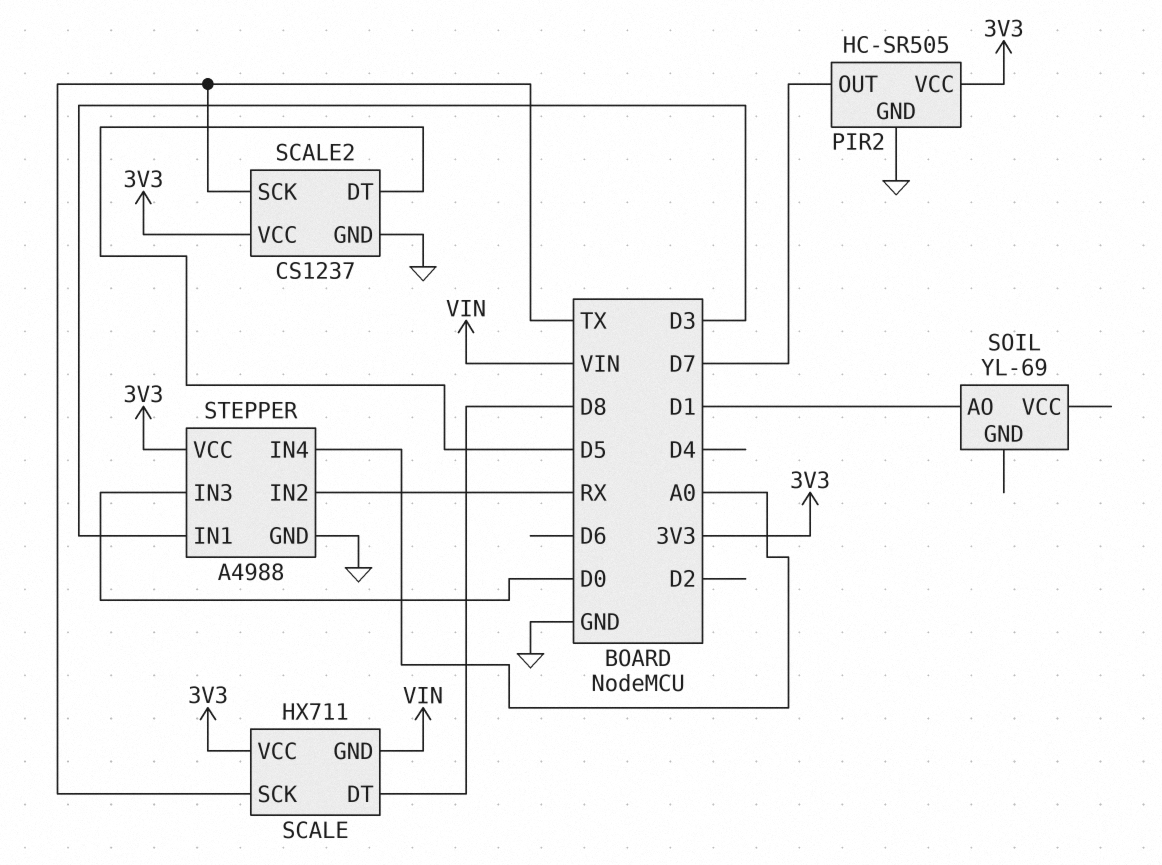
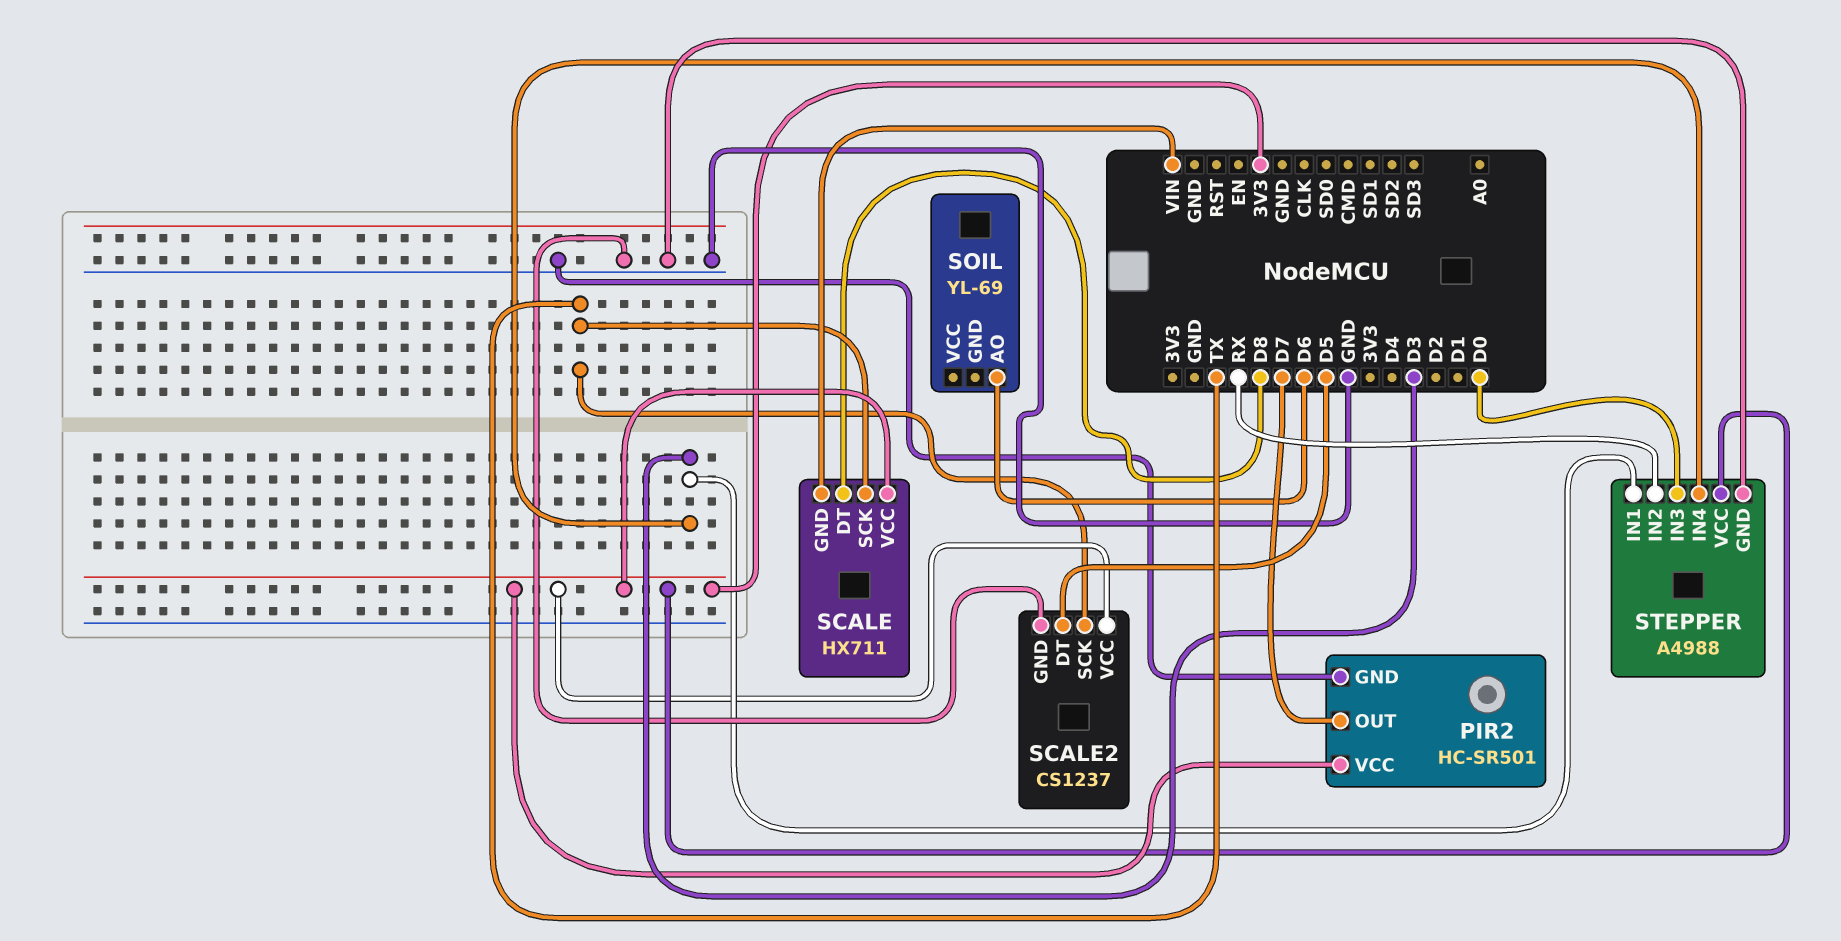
PIR2: HC-SR505 -> HC-SR501
SOIL pin AO: D1 -> D6
STEPPER pin IN4: A0 -> D3

